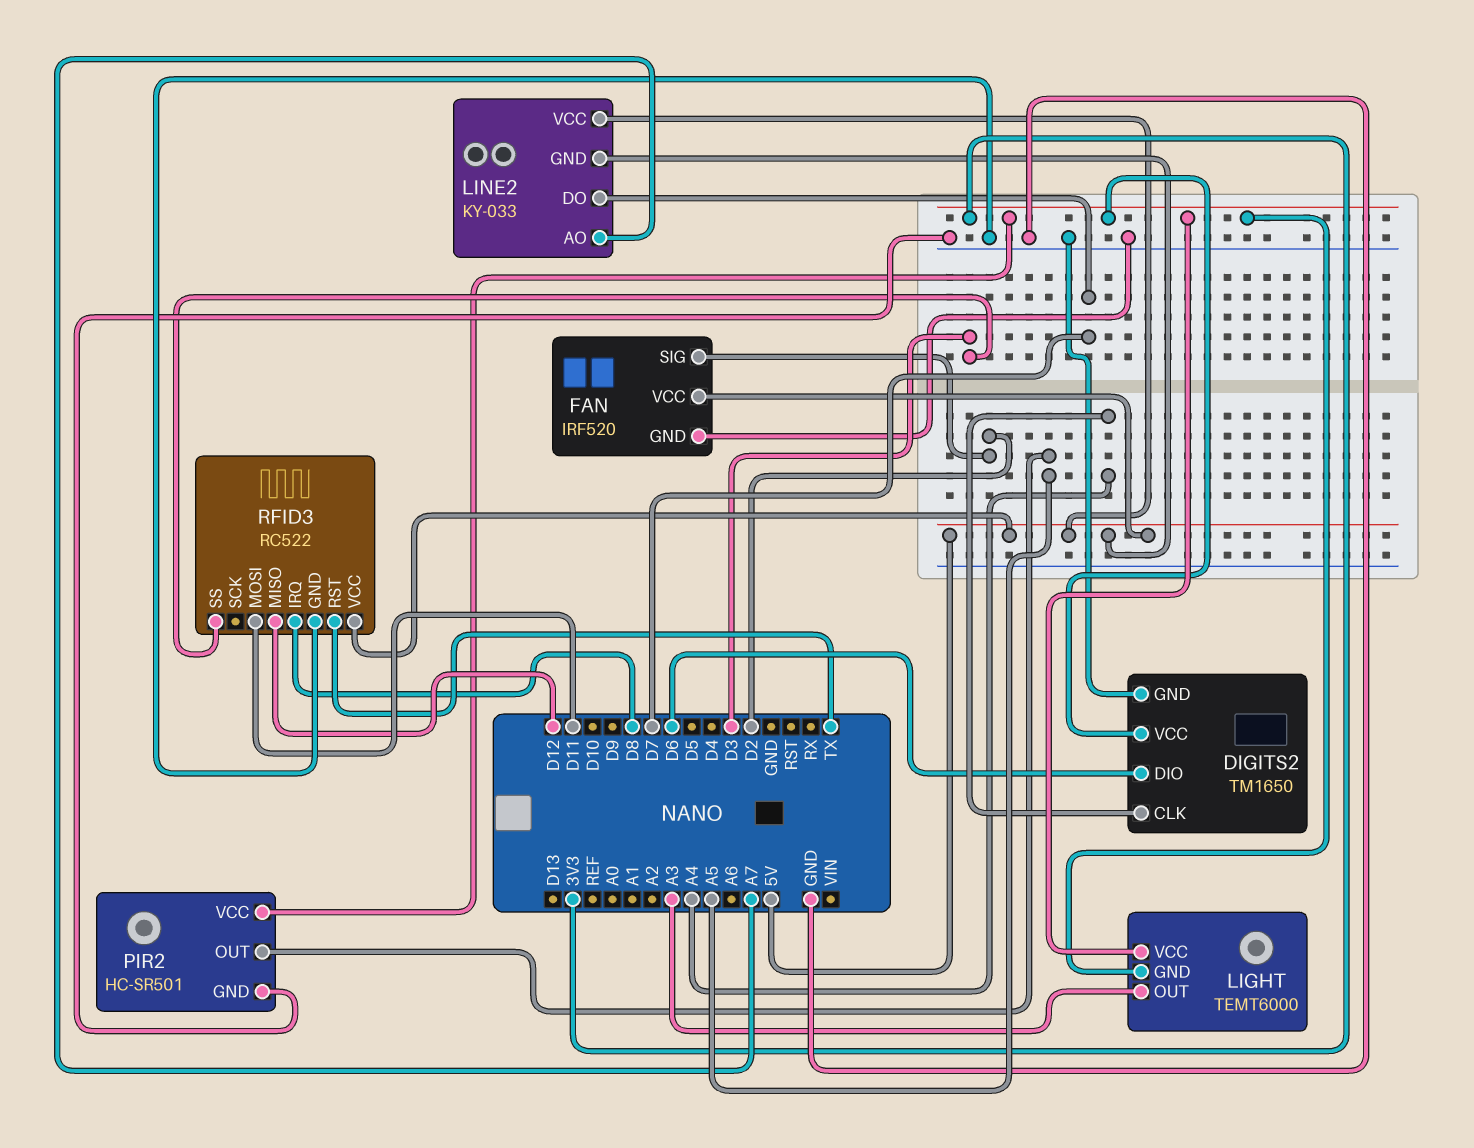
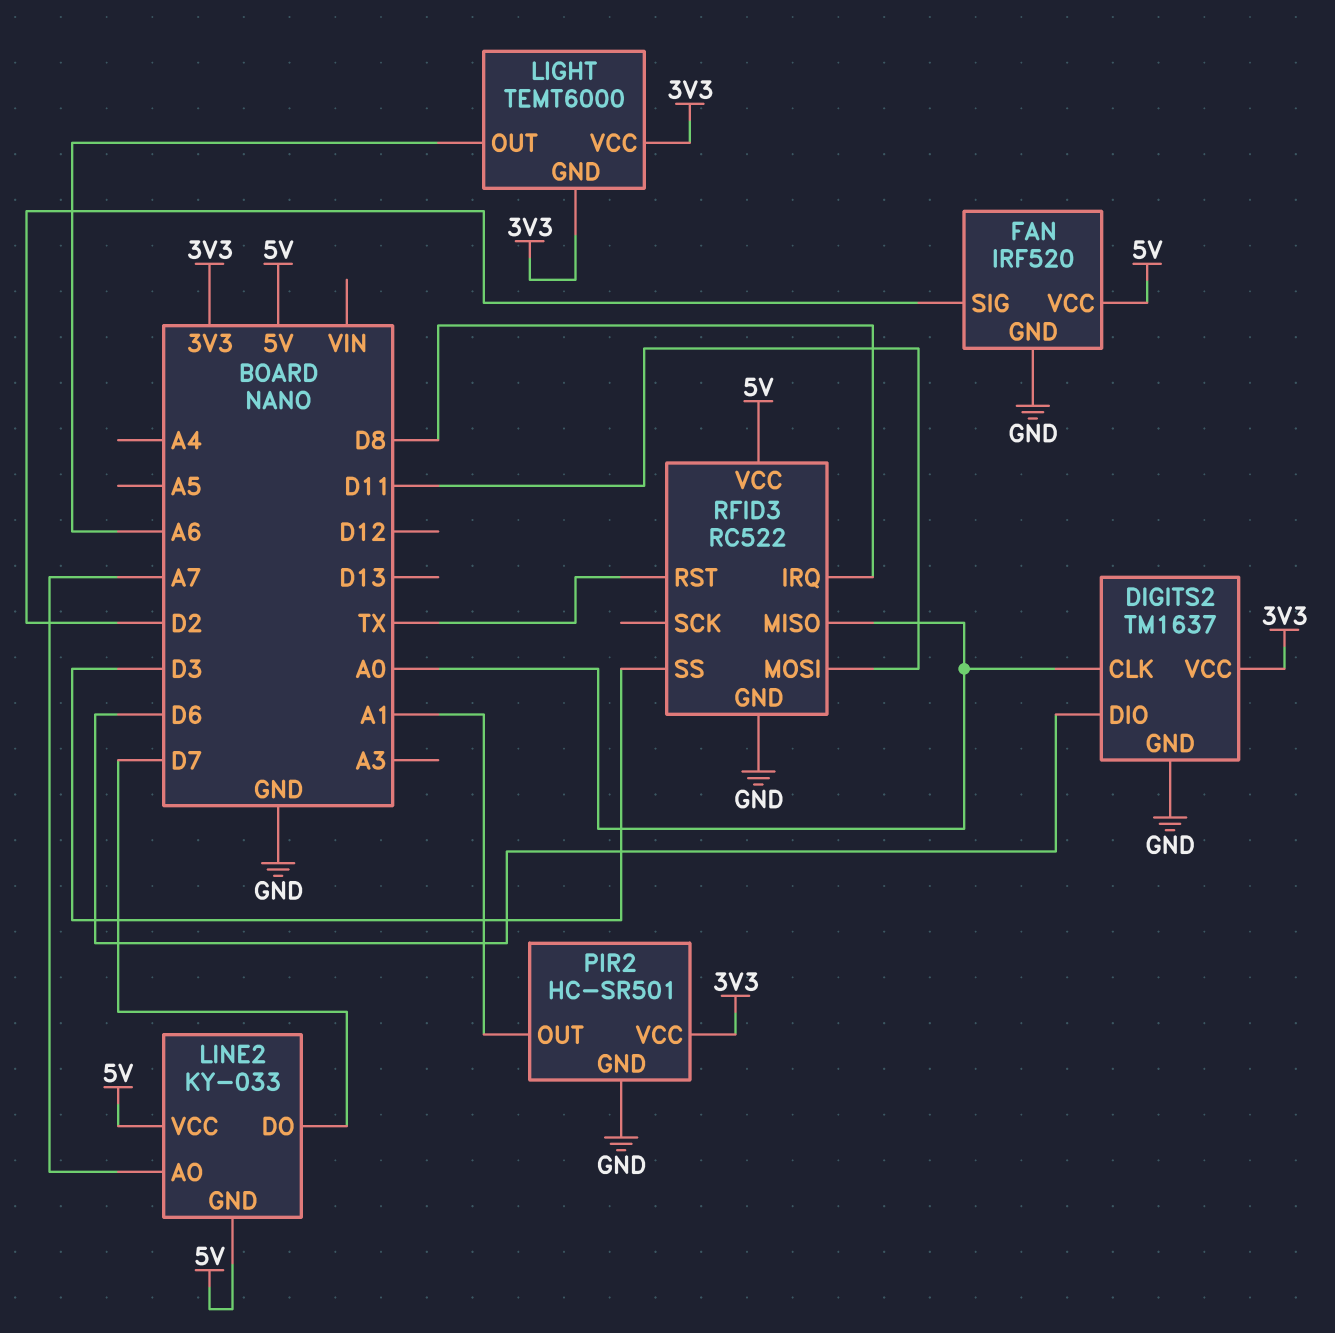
DIGITS2: TM1650 -> TM1637
DIGITS2 pin CLK: A4 -> A0
LIGHT pin OUT: A3 -> A6
PIR2 pin OUT: A5 -> A1
RFID3 pin MISO: D12 -> A0

